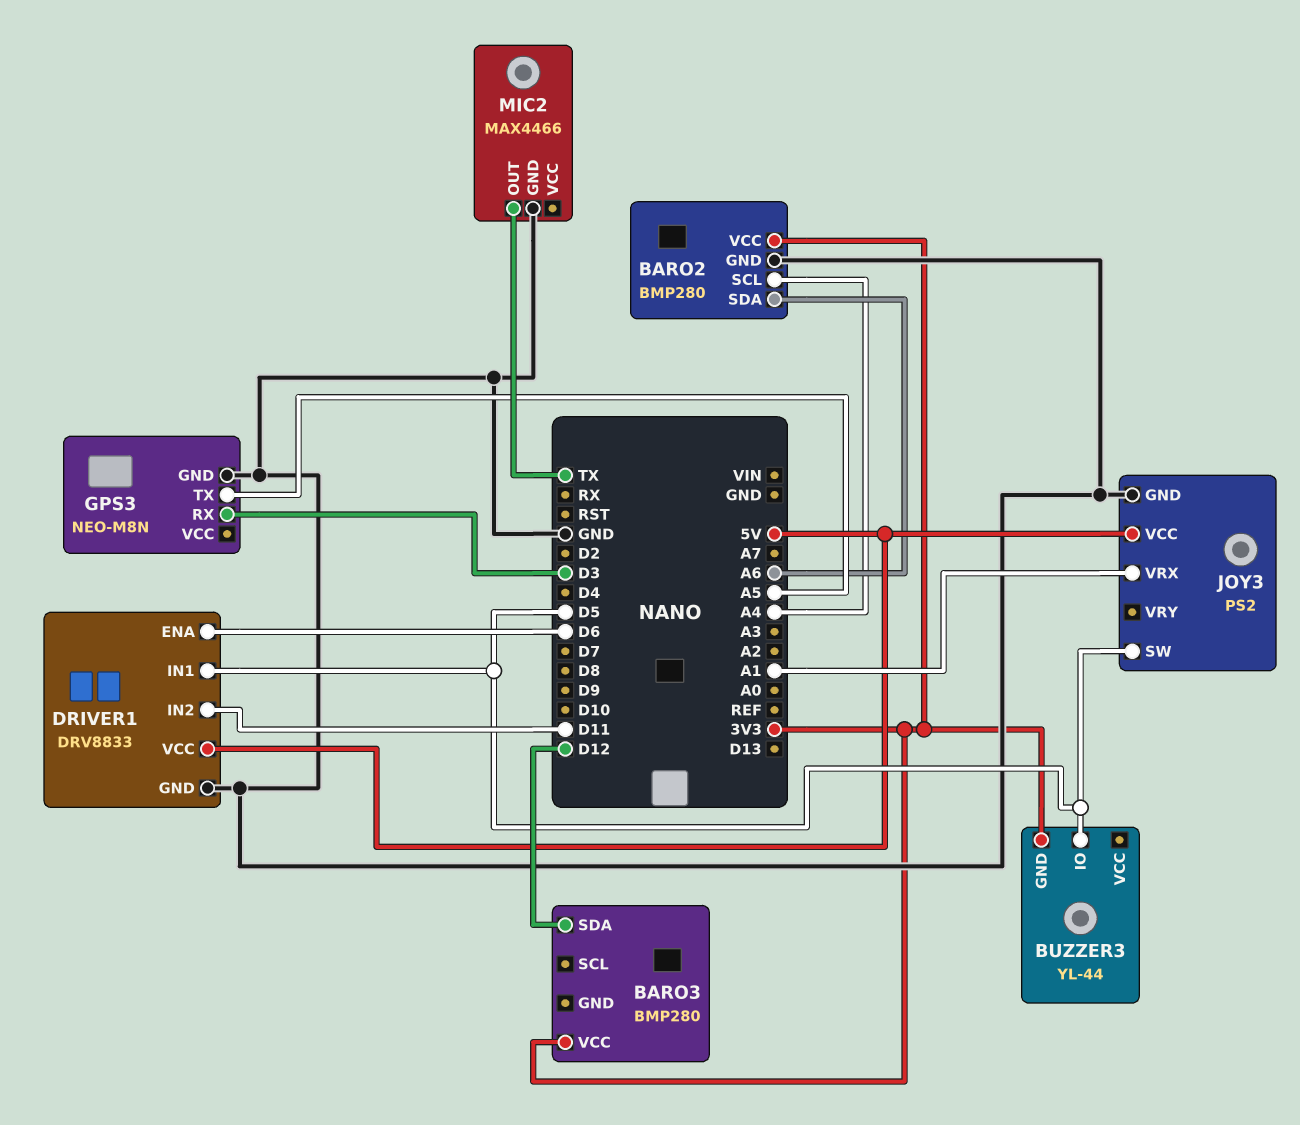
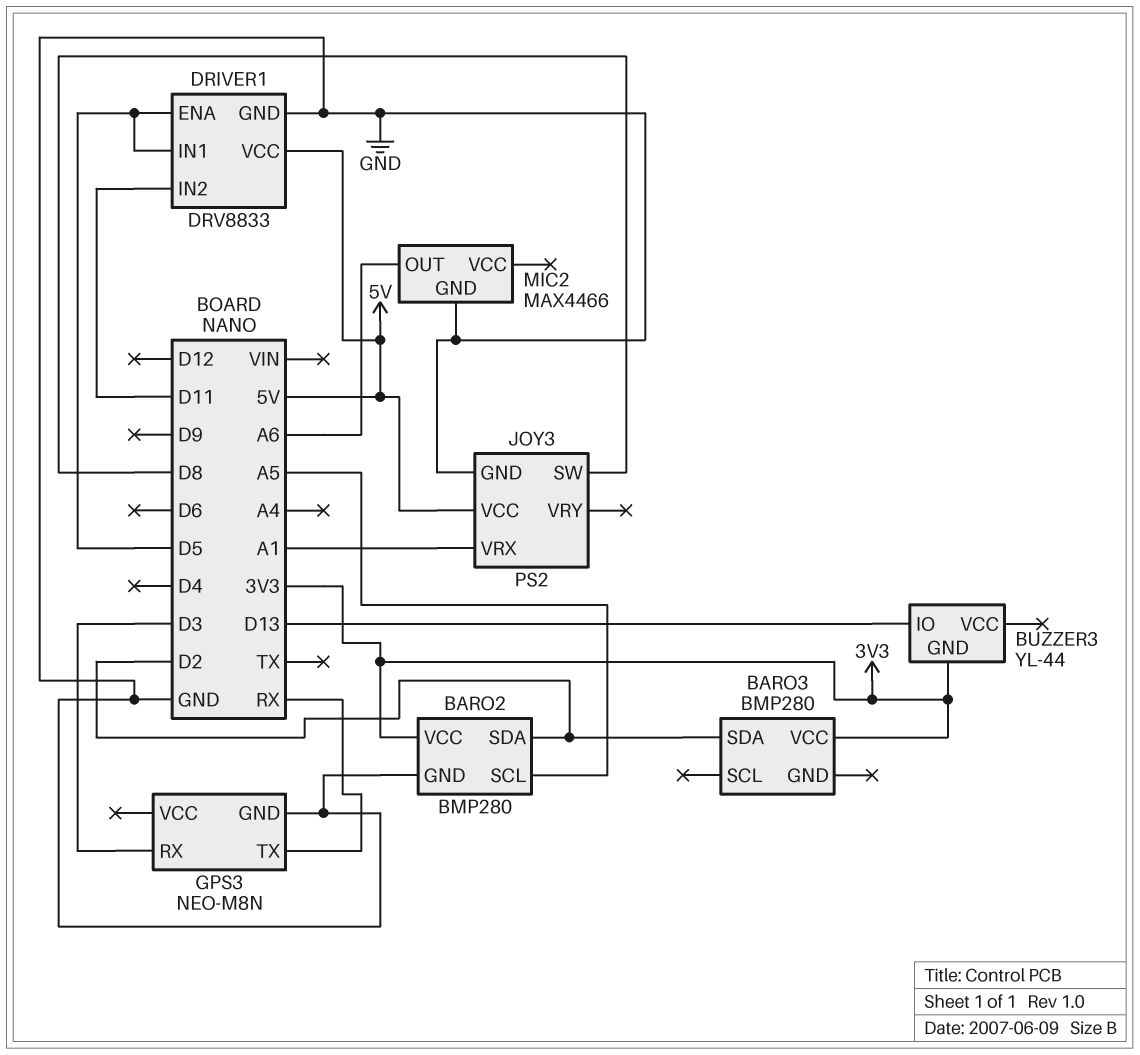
BARO2 pin SCL: A4 -> A5
BARO2 pin SDA: A6 -> D2
BARO3 pin SDA: D12 -> D2
BUZZER3 pin IO: D5 -> D13
DRIVER1 pin ENA: D6 -> D5
GPS3 pin TX: A5 -> RX
JOY3 pin SW: D5 -> D8
MIC2 pin OUT: TX -> A6

